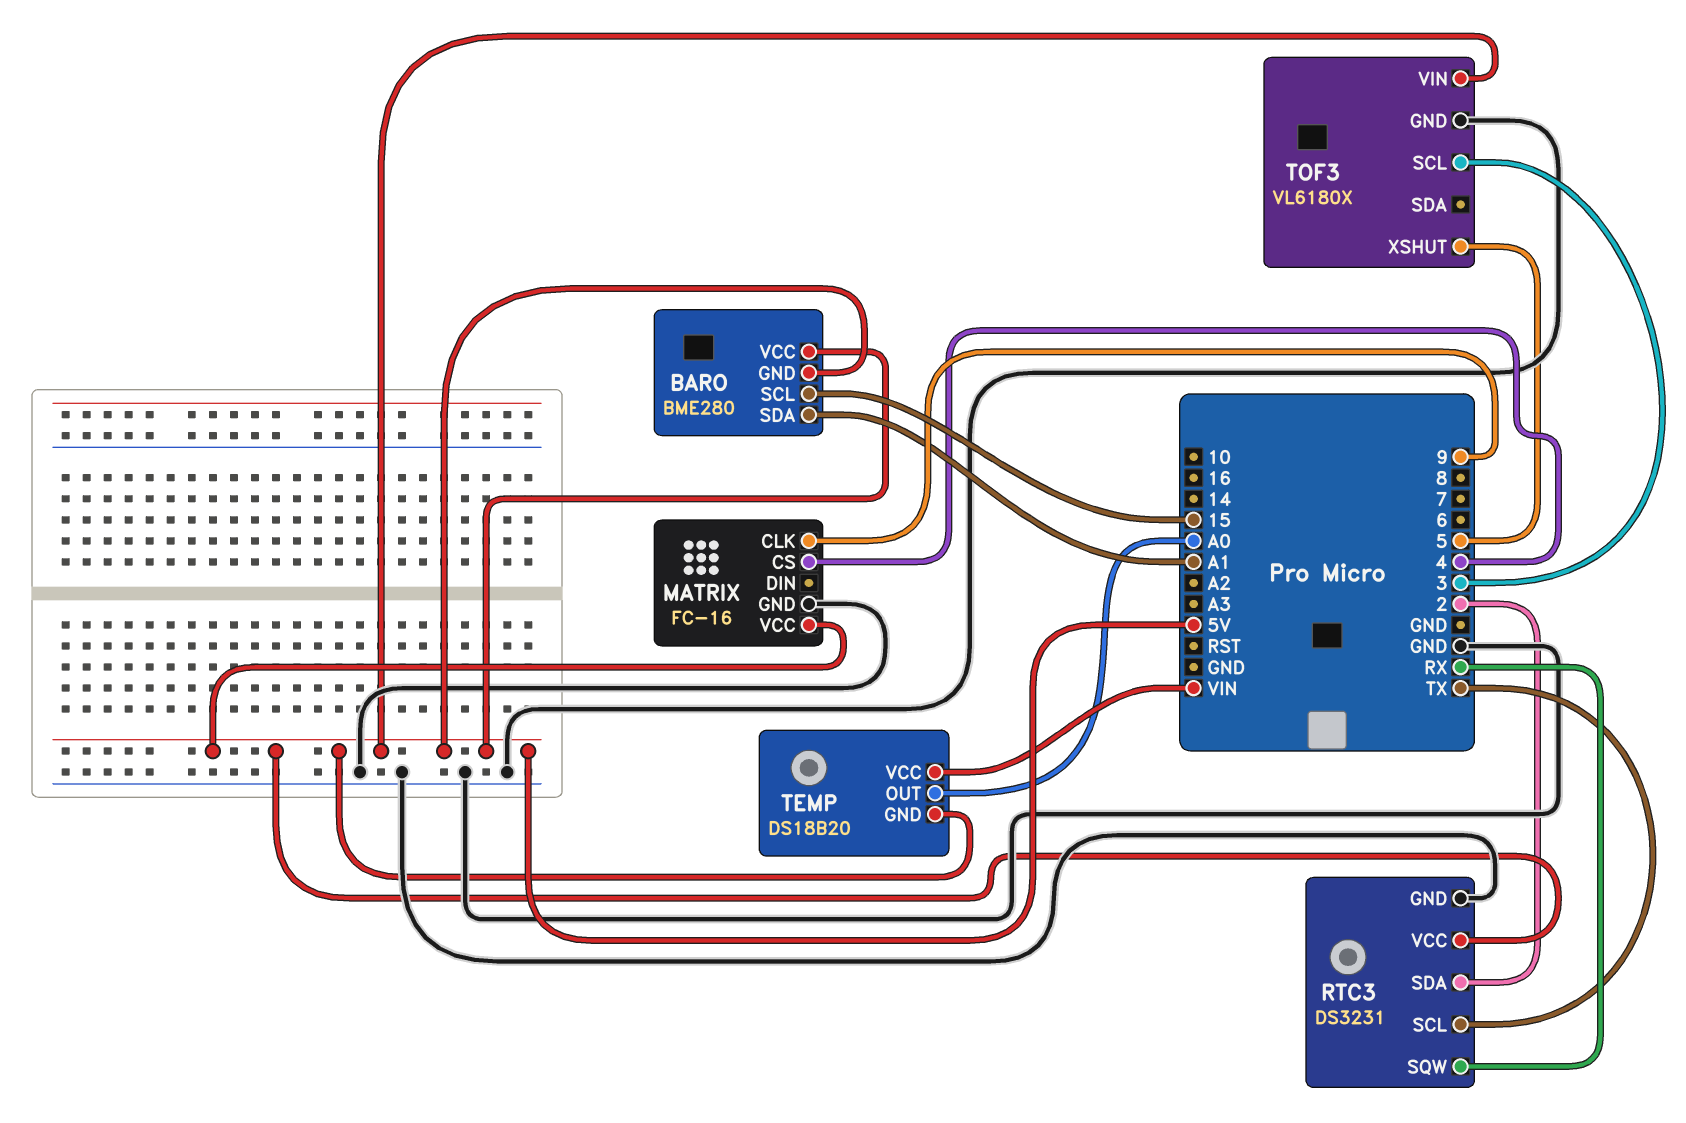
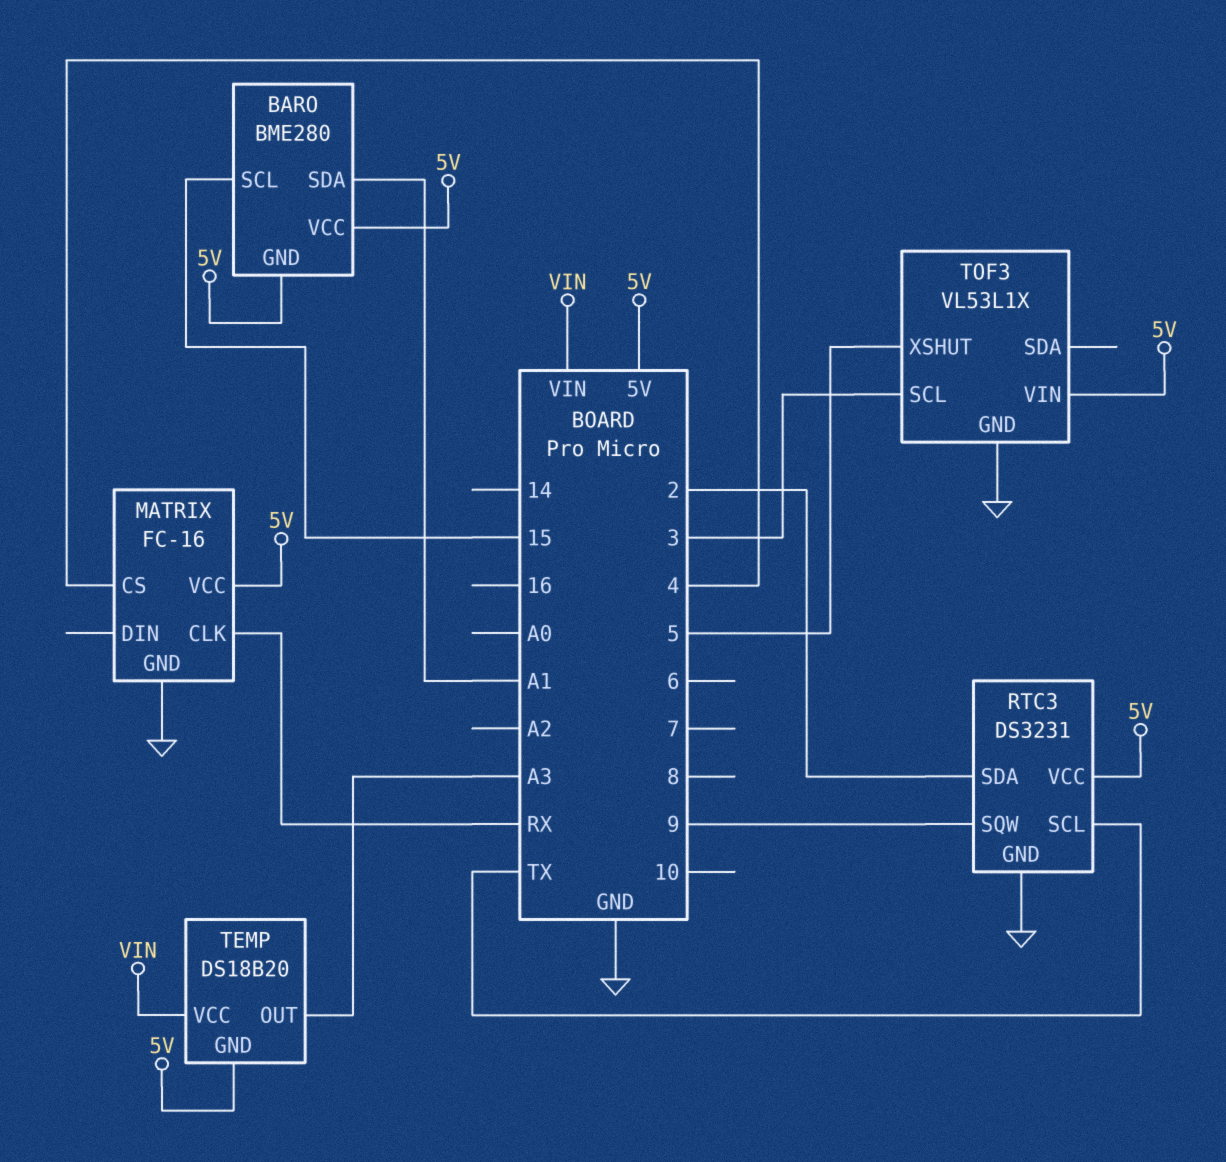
MATRIX pin CLK: 9 -> RX
RTC3 pin SQW: RX -> 9
TEMP pin OUT: A0 -> A3
TOF3: VL6180X -> VL53L1X

